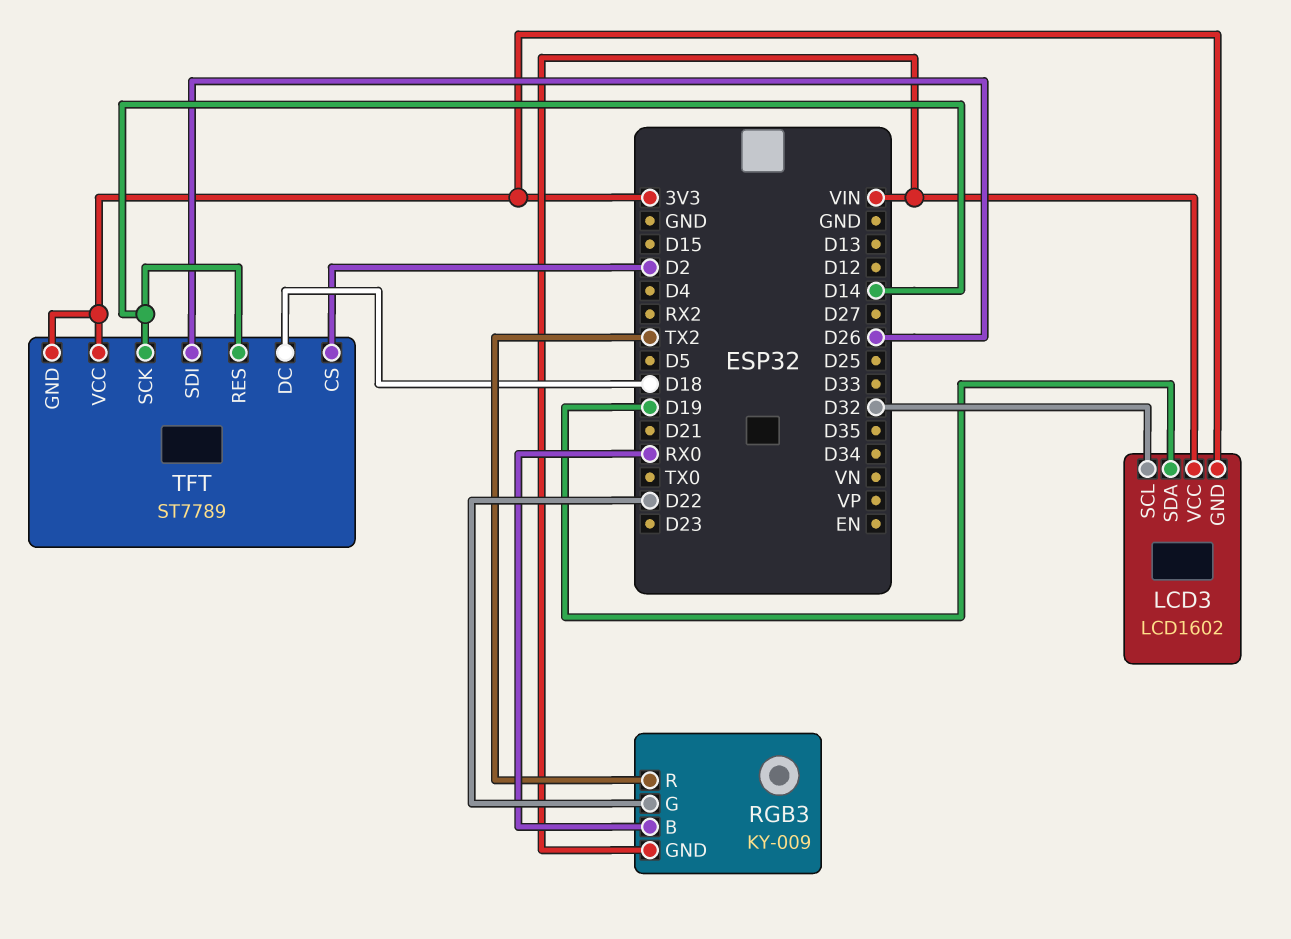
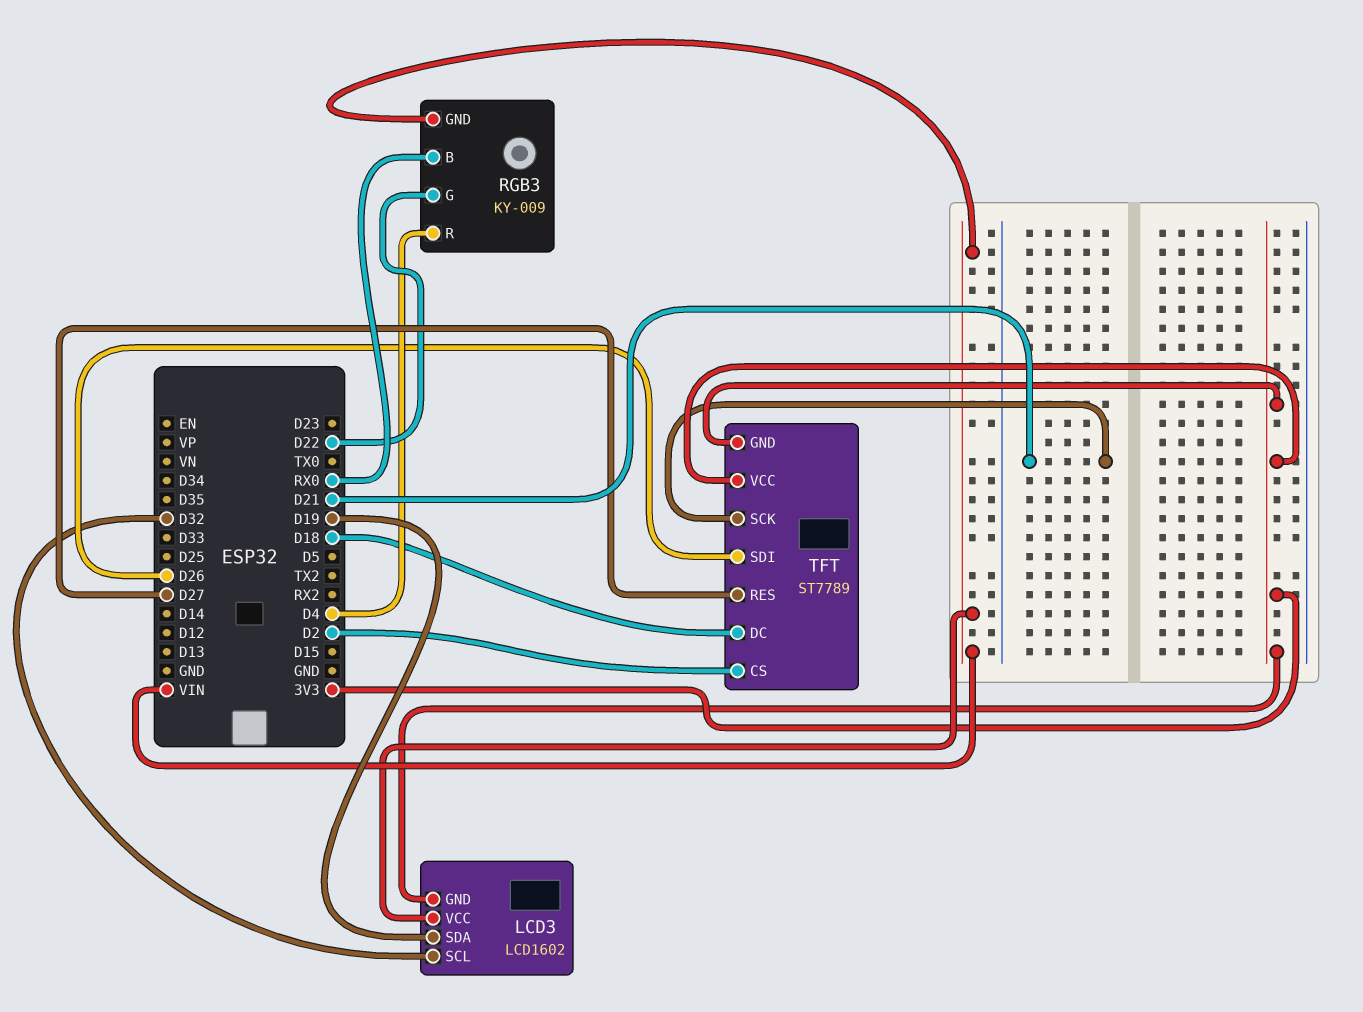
RGB3 pin R: TX2 -> D4
TFT pin RES: D14 -> D27
TFT pin SCK: D14 -> D21

